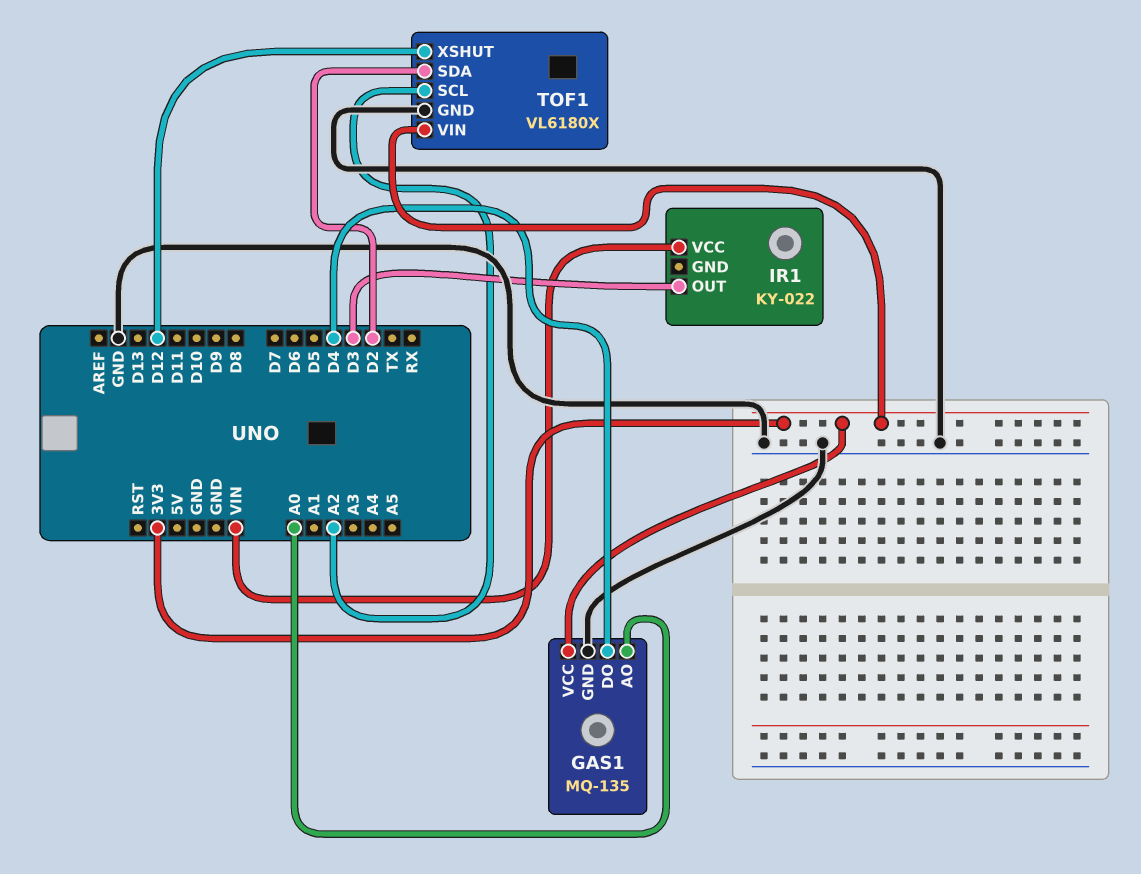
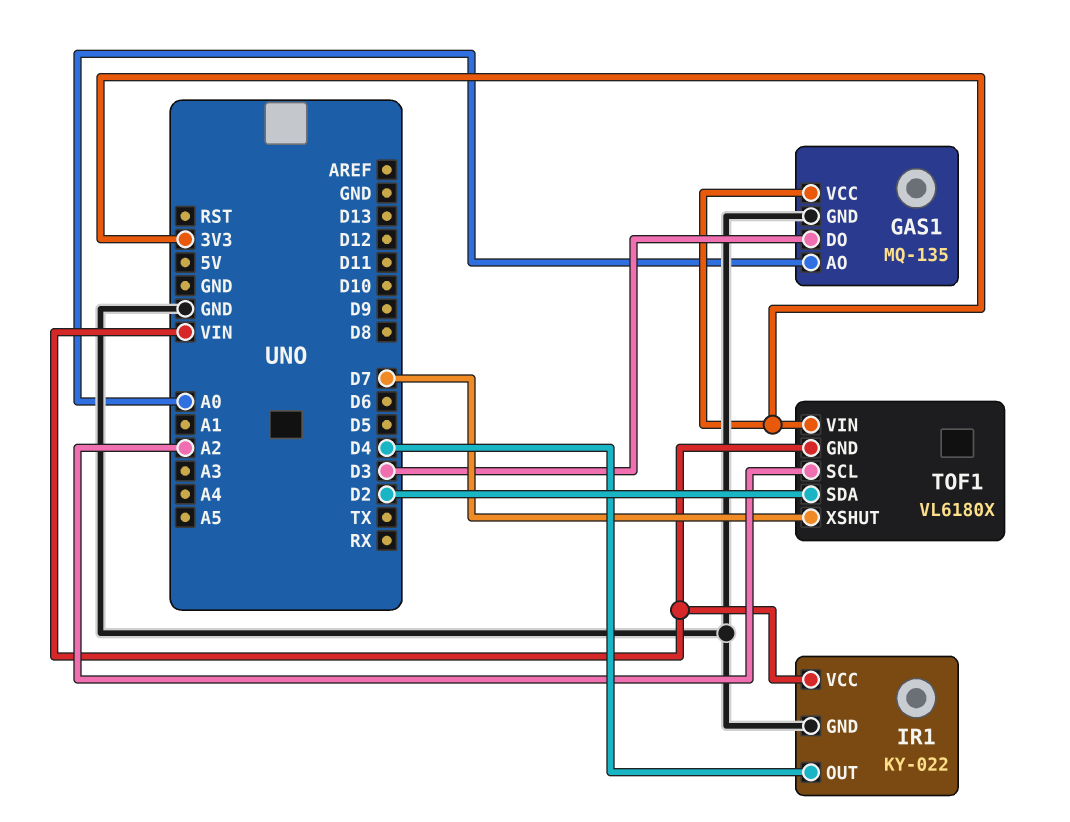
GAS1 pin DO: D4 -> D3
IR1 pin GND: none -> GND
IR1 pin OUT: D3 -> D4
TOF1 pin GND: GND -> VIN
TOF1 pin XSHUT: D12 -> D7

